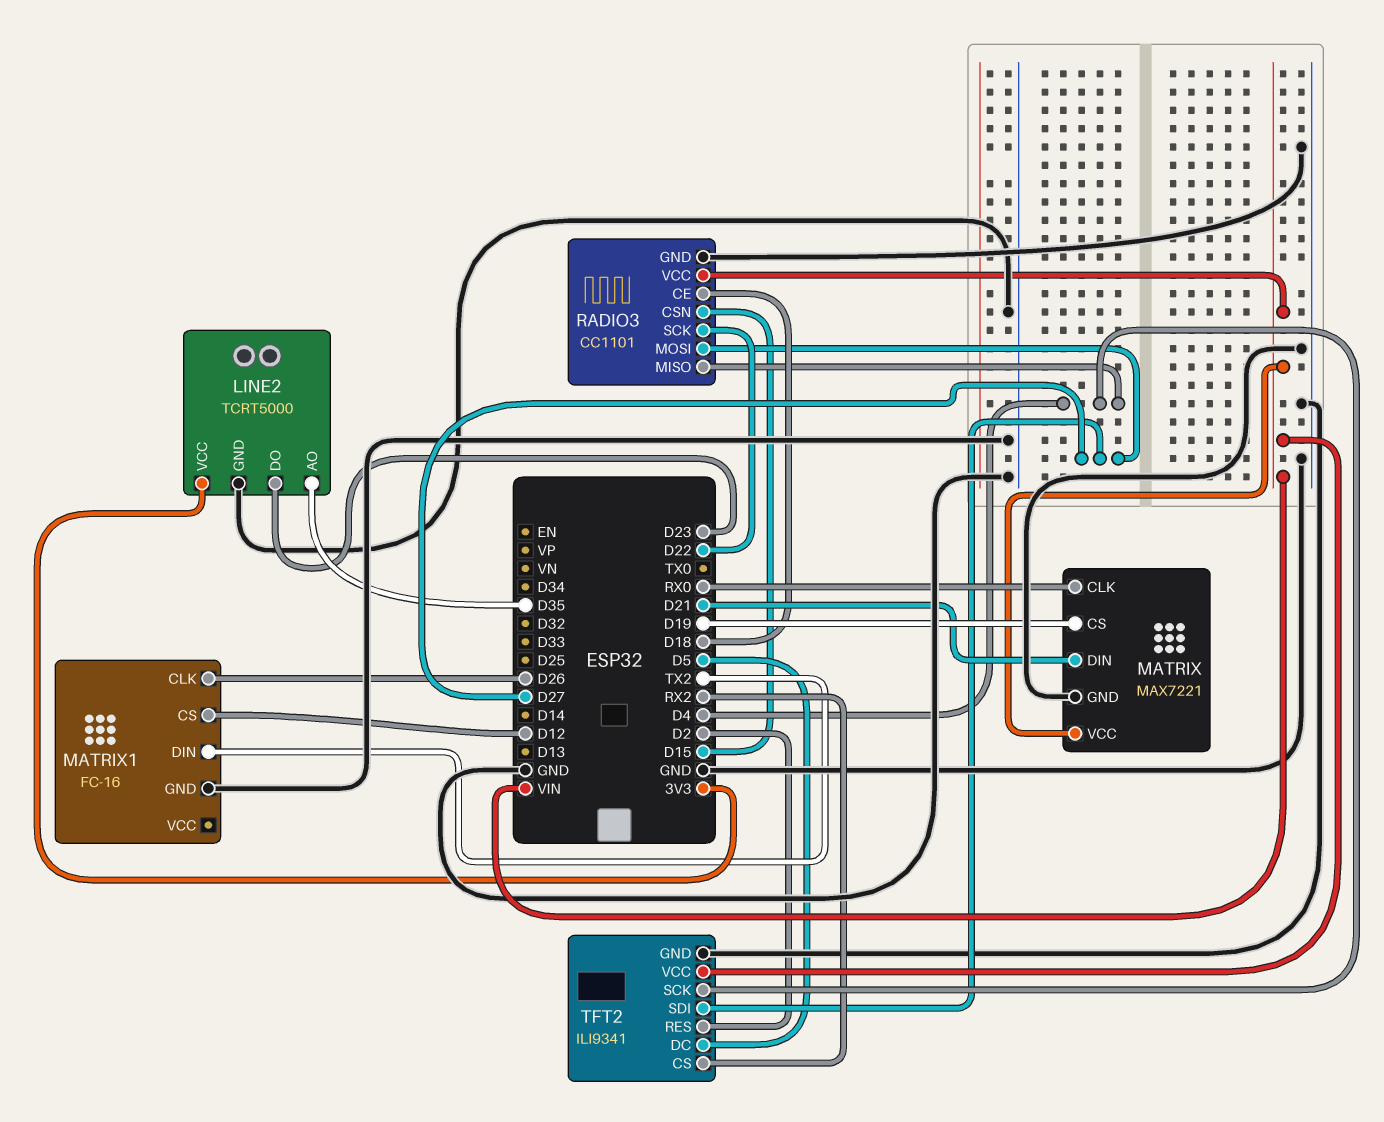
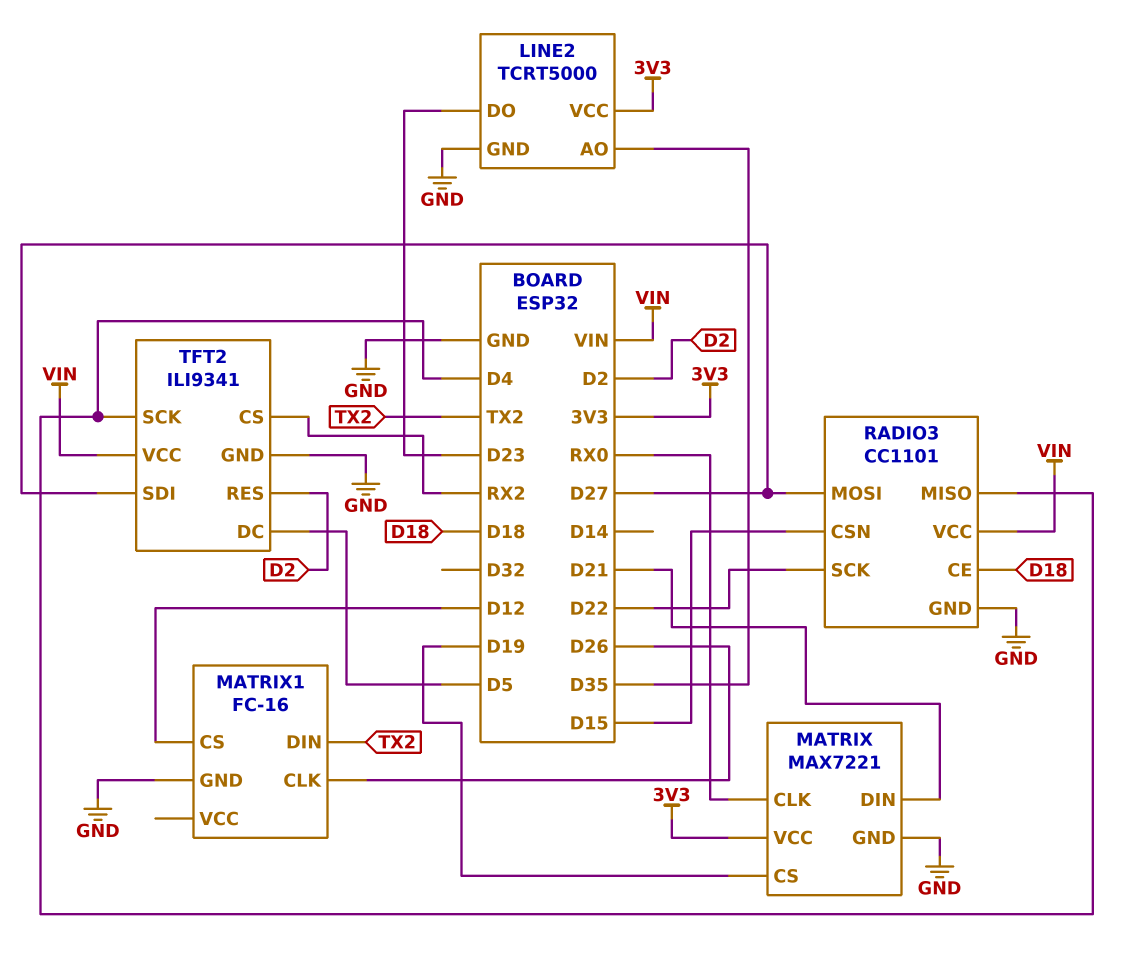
MATRIX pin VCC: VIN -> 3V3

